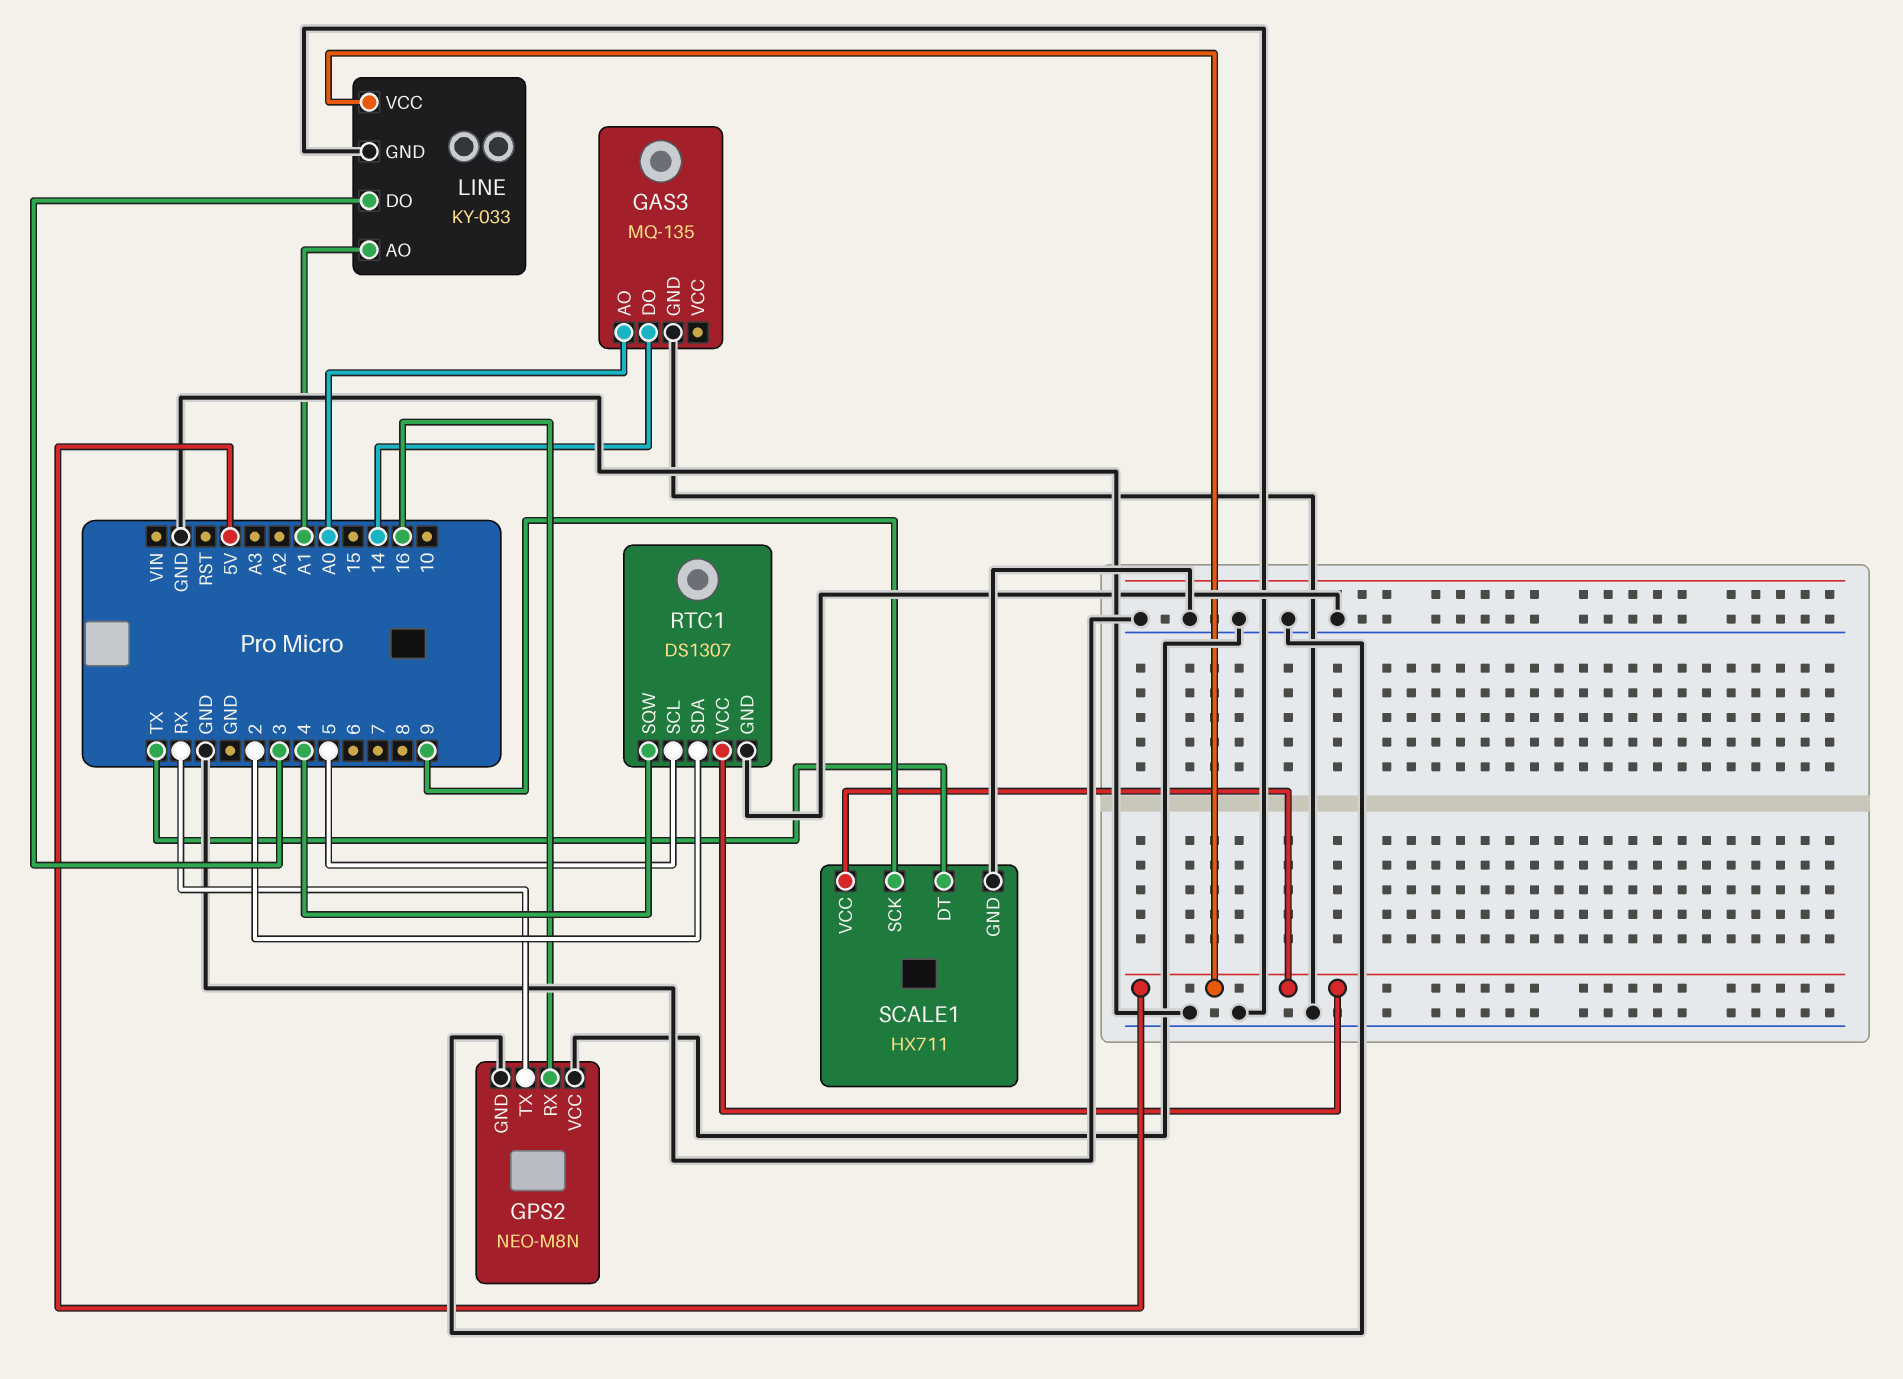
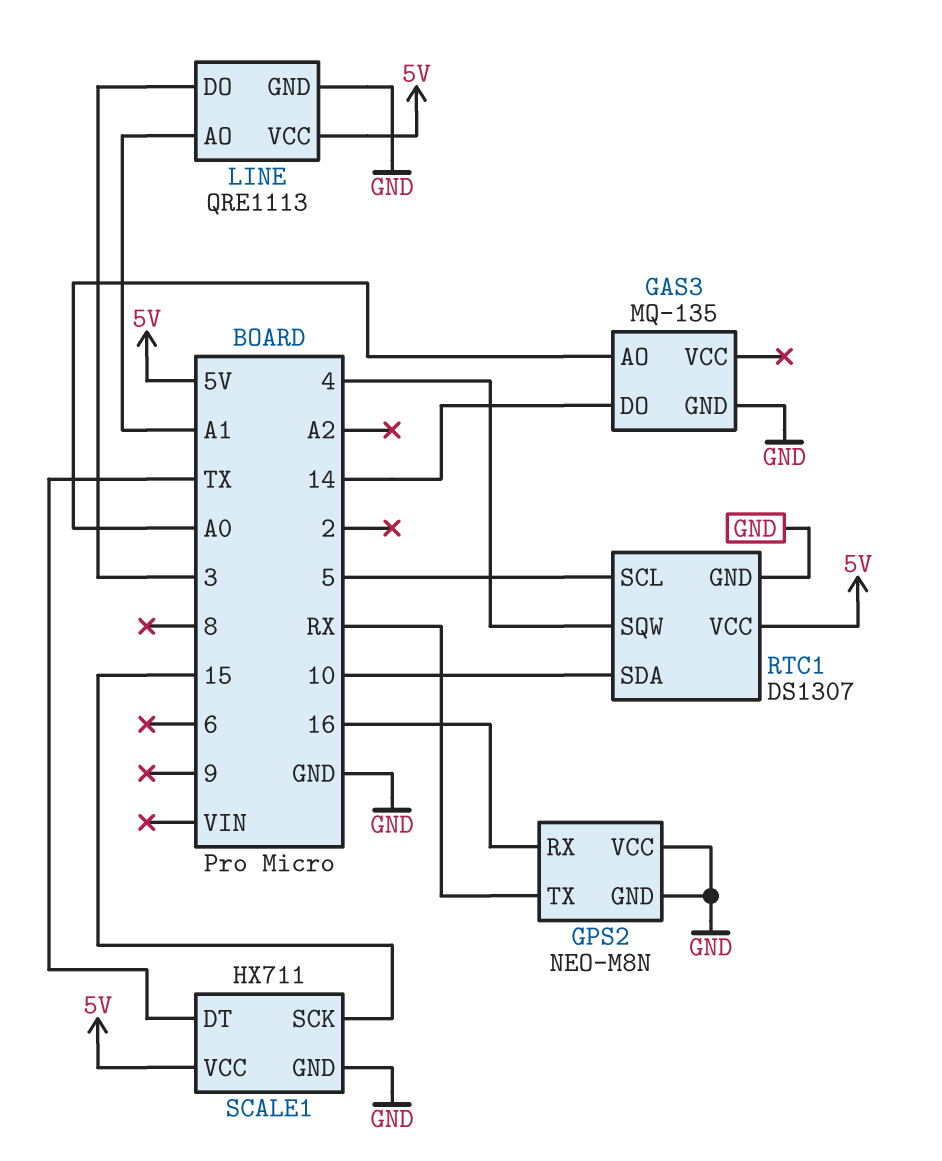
LINE: KY-033 -> QRE1113
RTC1 pin SDA: 2 -> 10
SCALE1 pin SCK: 9 -> 15

